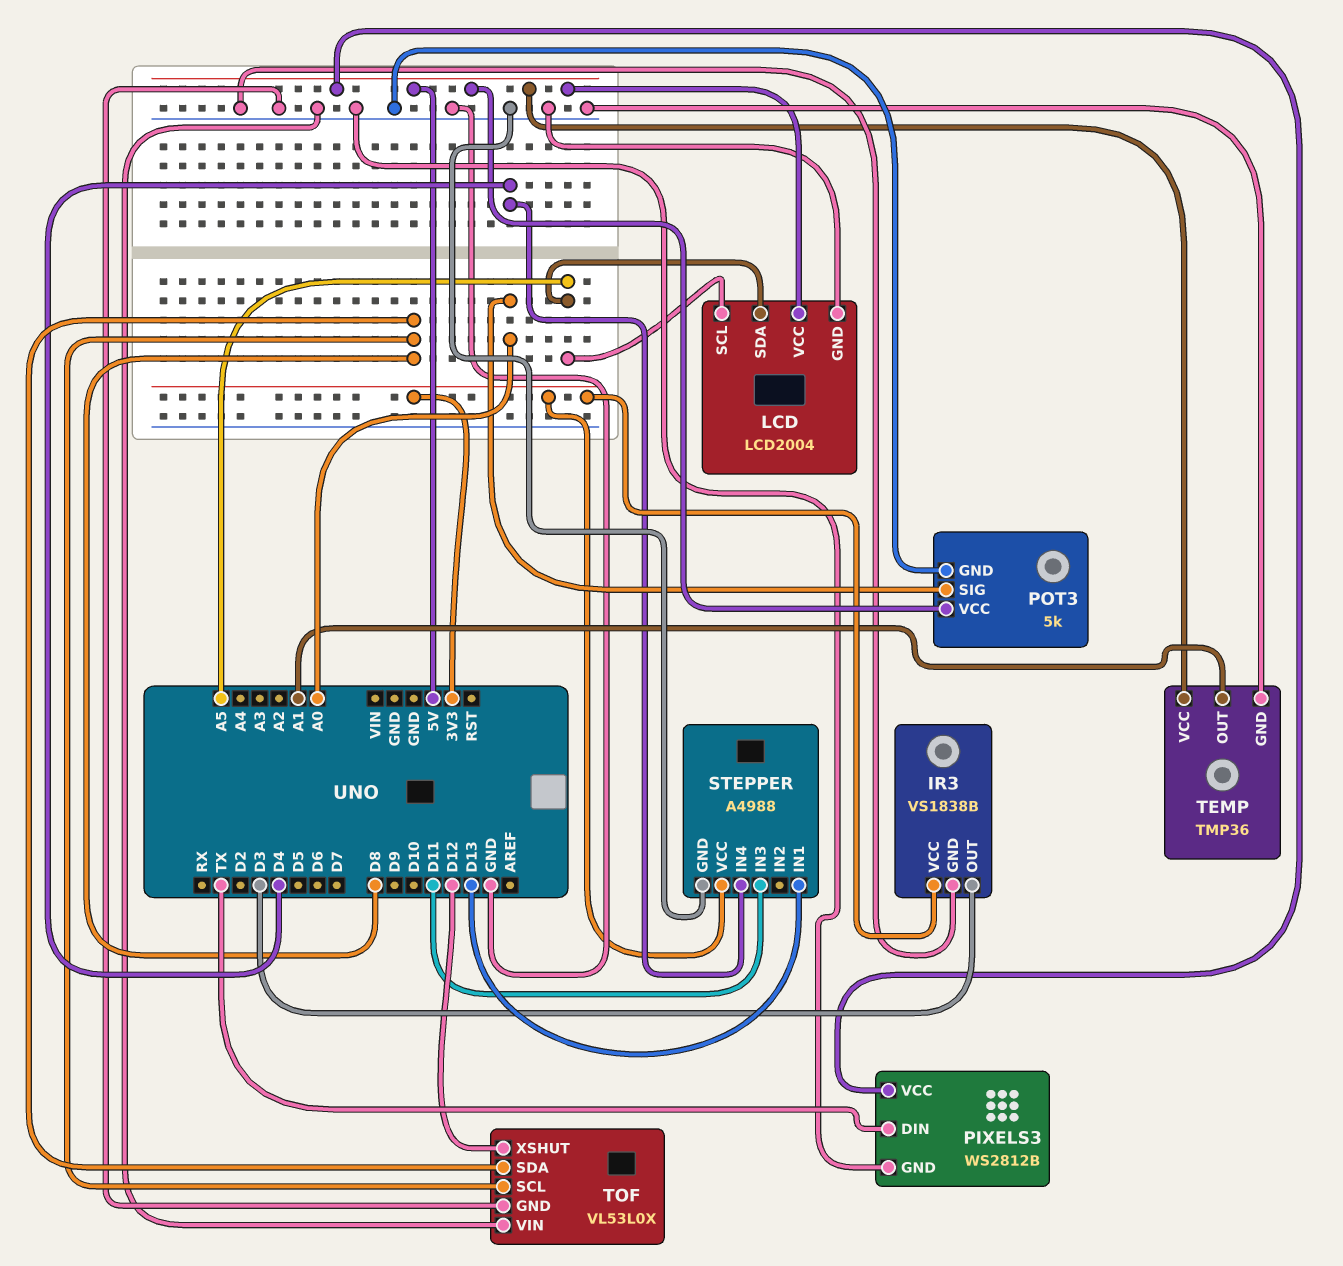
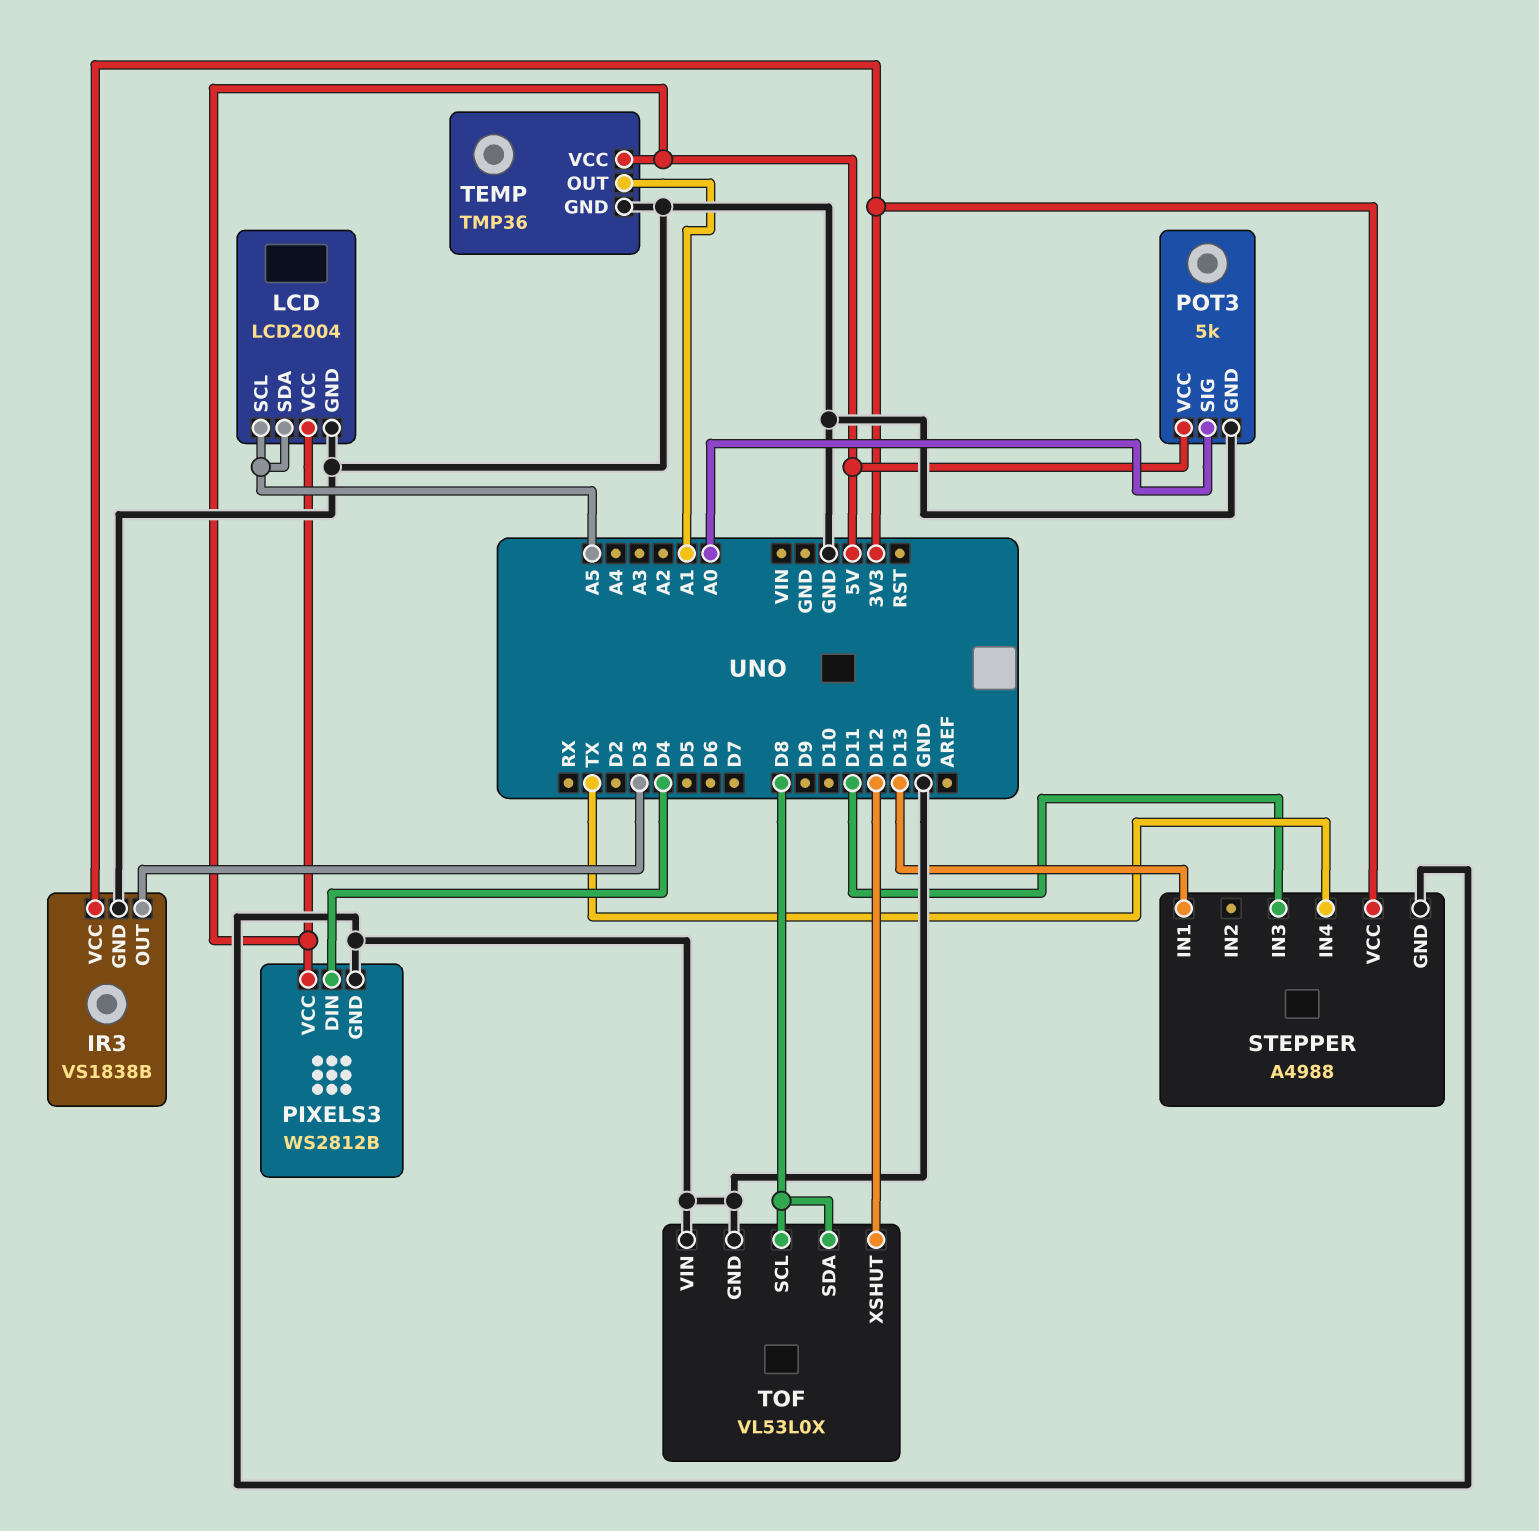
PIXELS3 pin DIN: TX -> D4
STEPPER pin IN4: D4 -> TX

